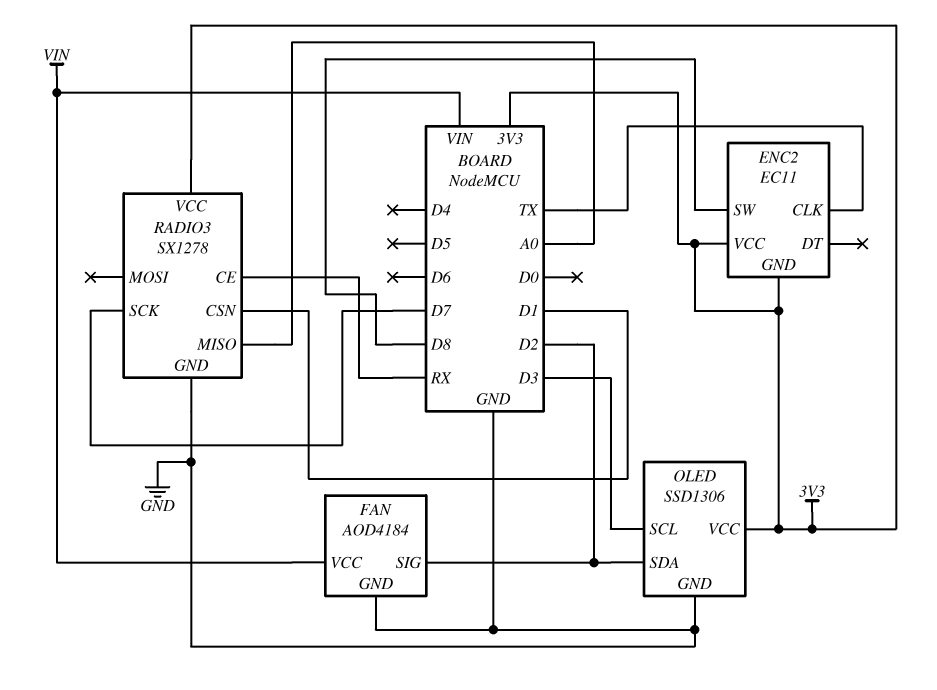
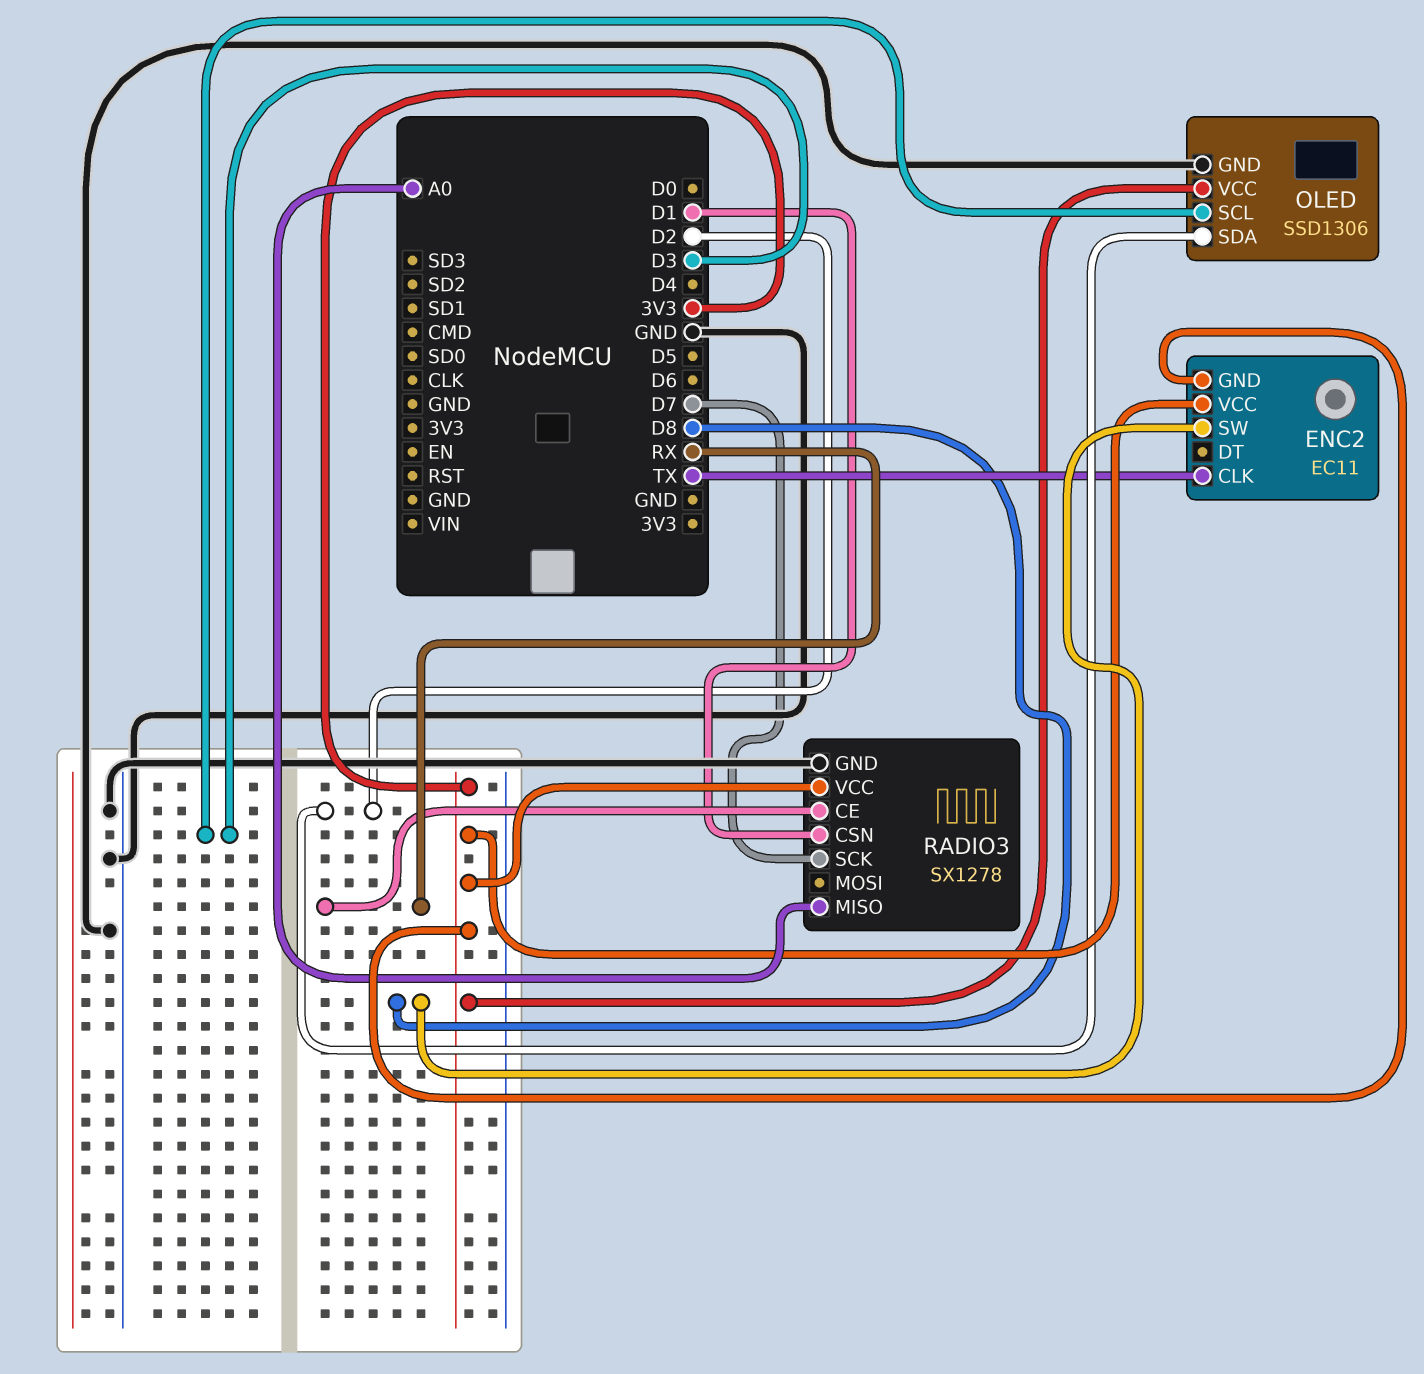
FAN: AOD4184 -> none
FAN pin GND: GND -> none
FAN pin SIG: D2 -> none
FAN pin VCC: VIN -> none

